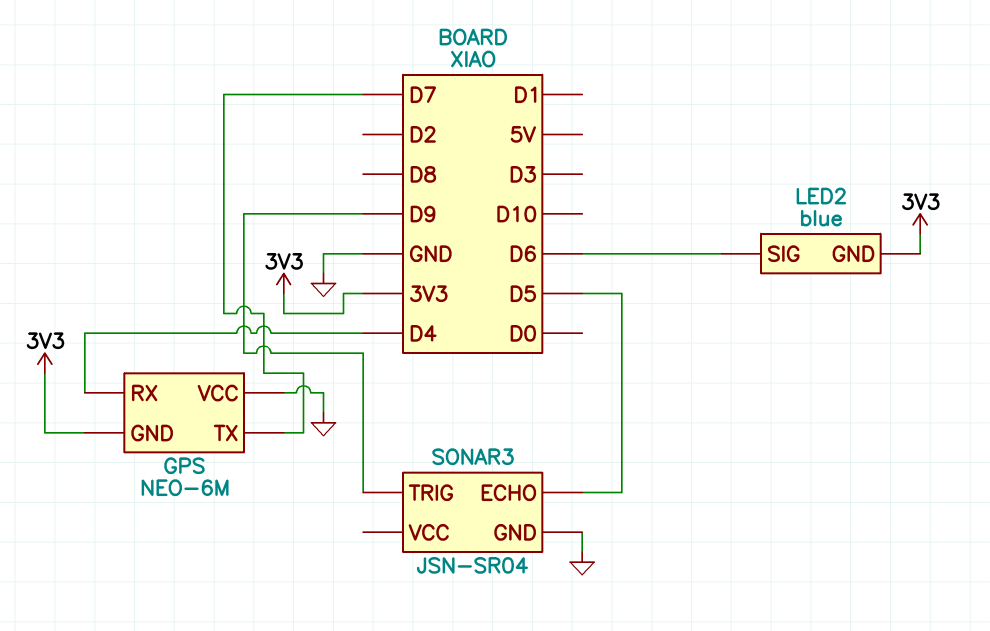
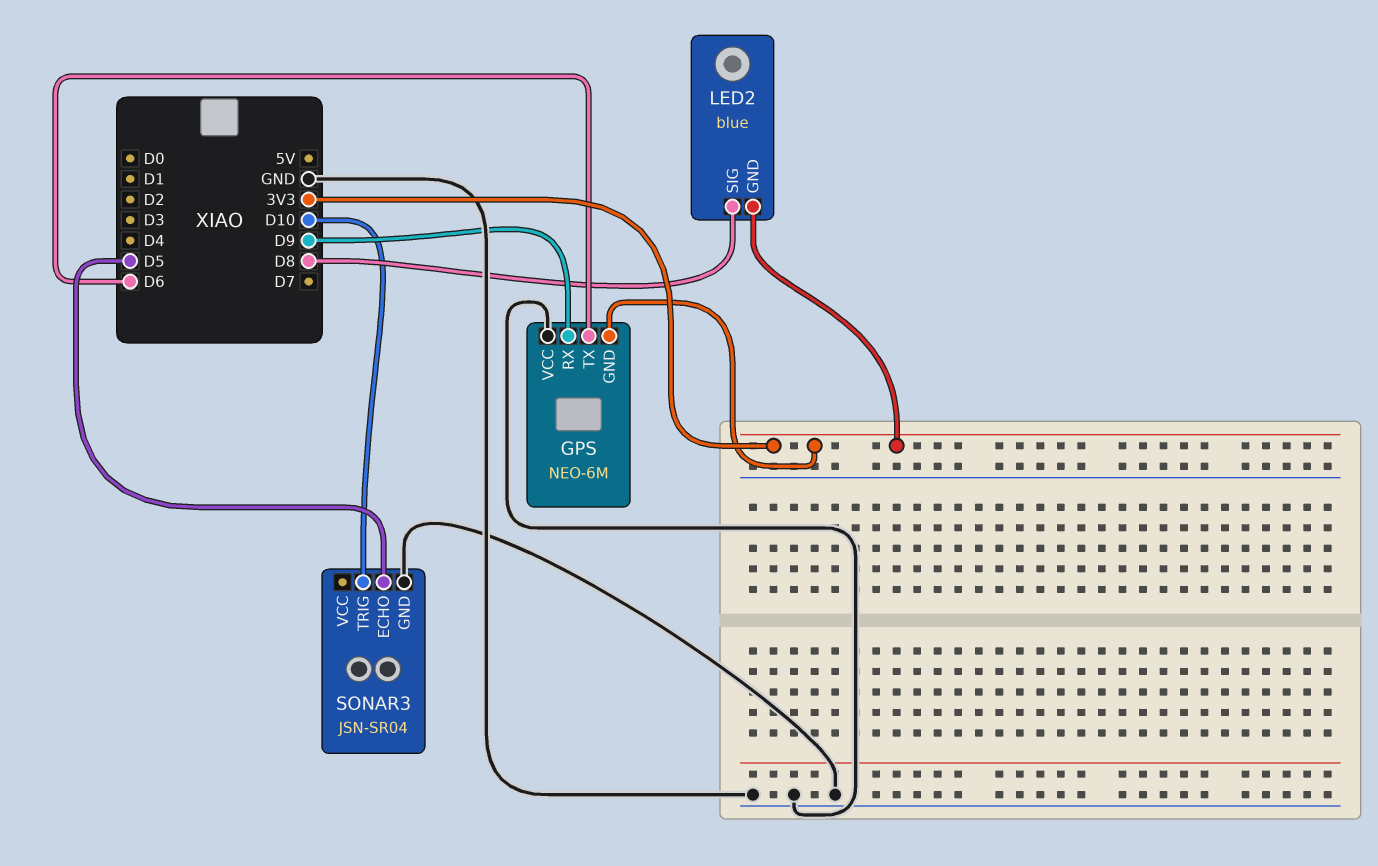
GPS pin RX: D4 -> D9
GPS pin TX: D7 -> D6
LED2 pin SIG: D6 -> D8
SONAR3 pin TRIG: D9 -> D10

